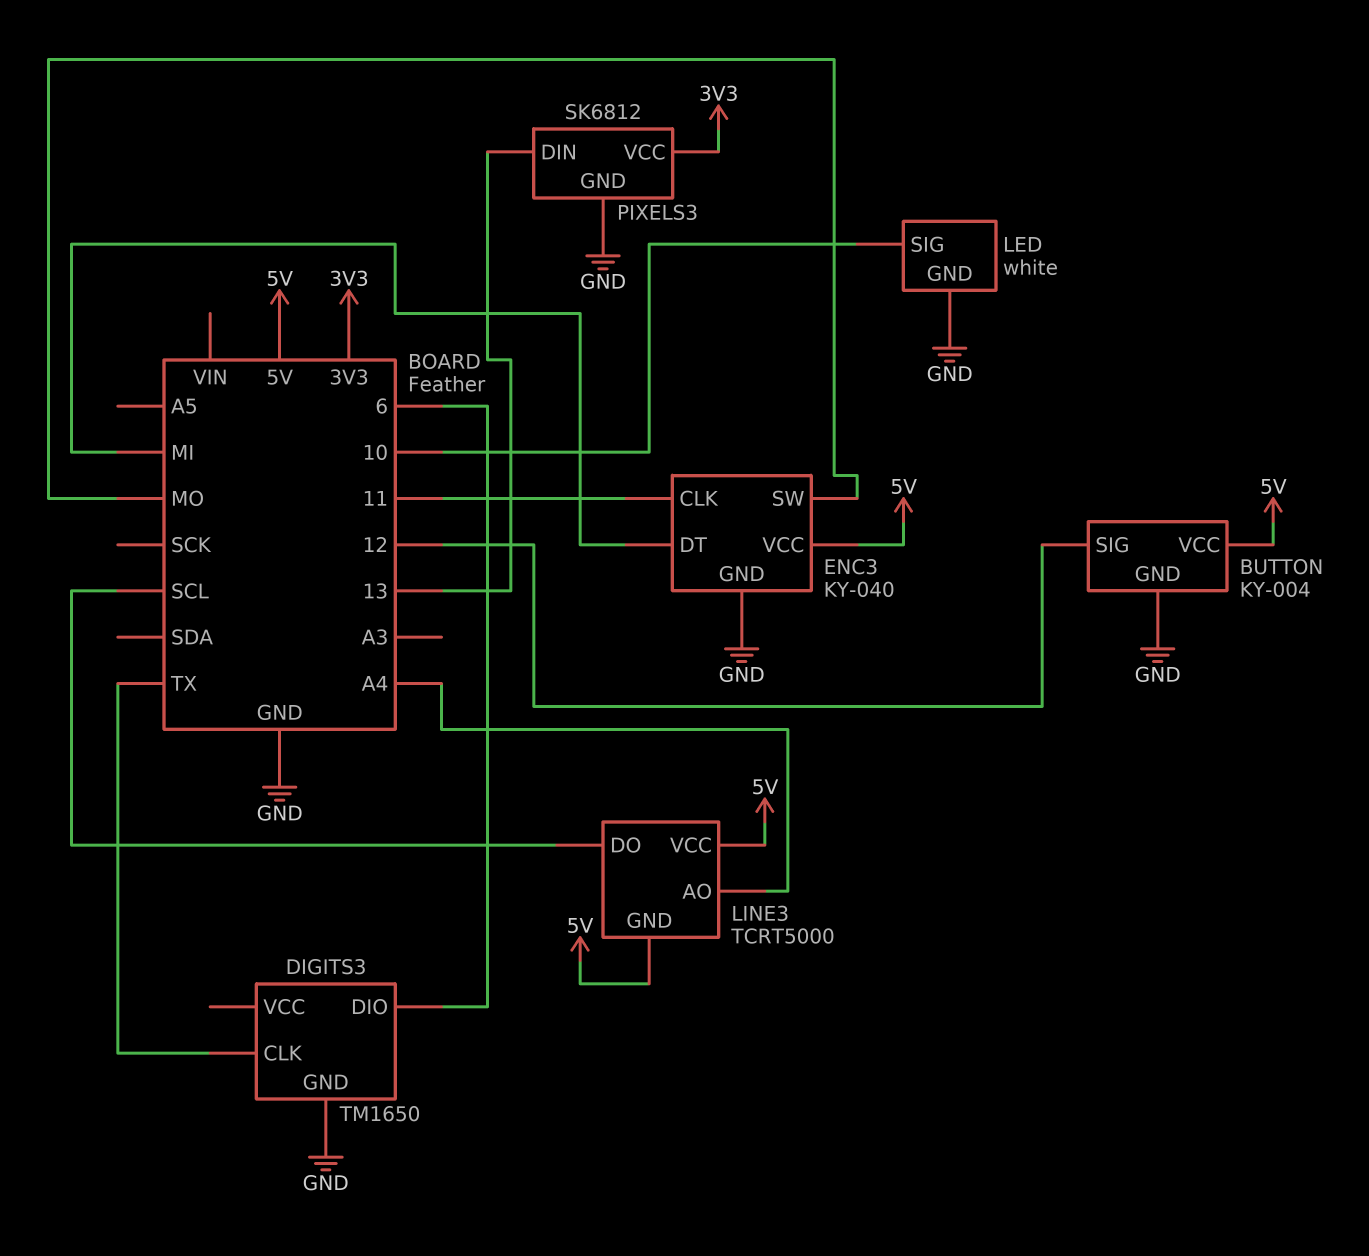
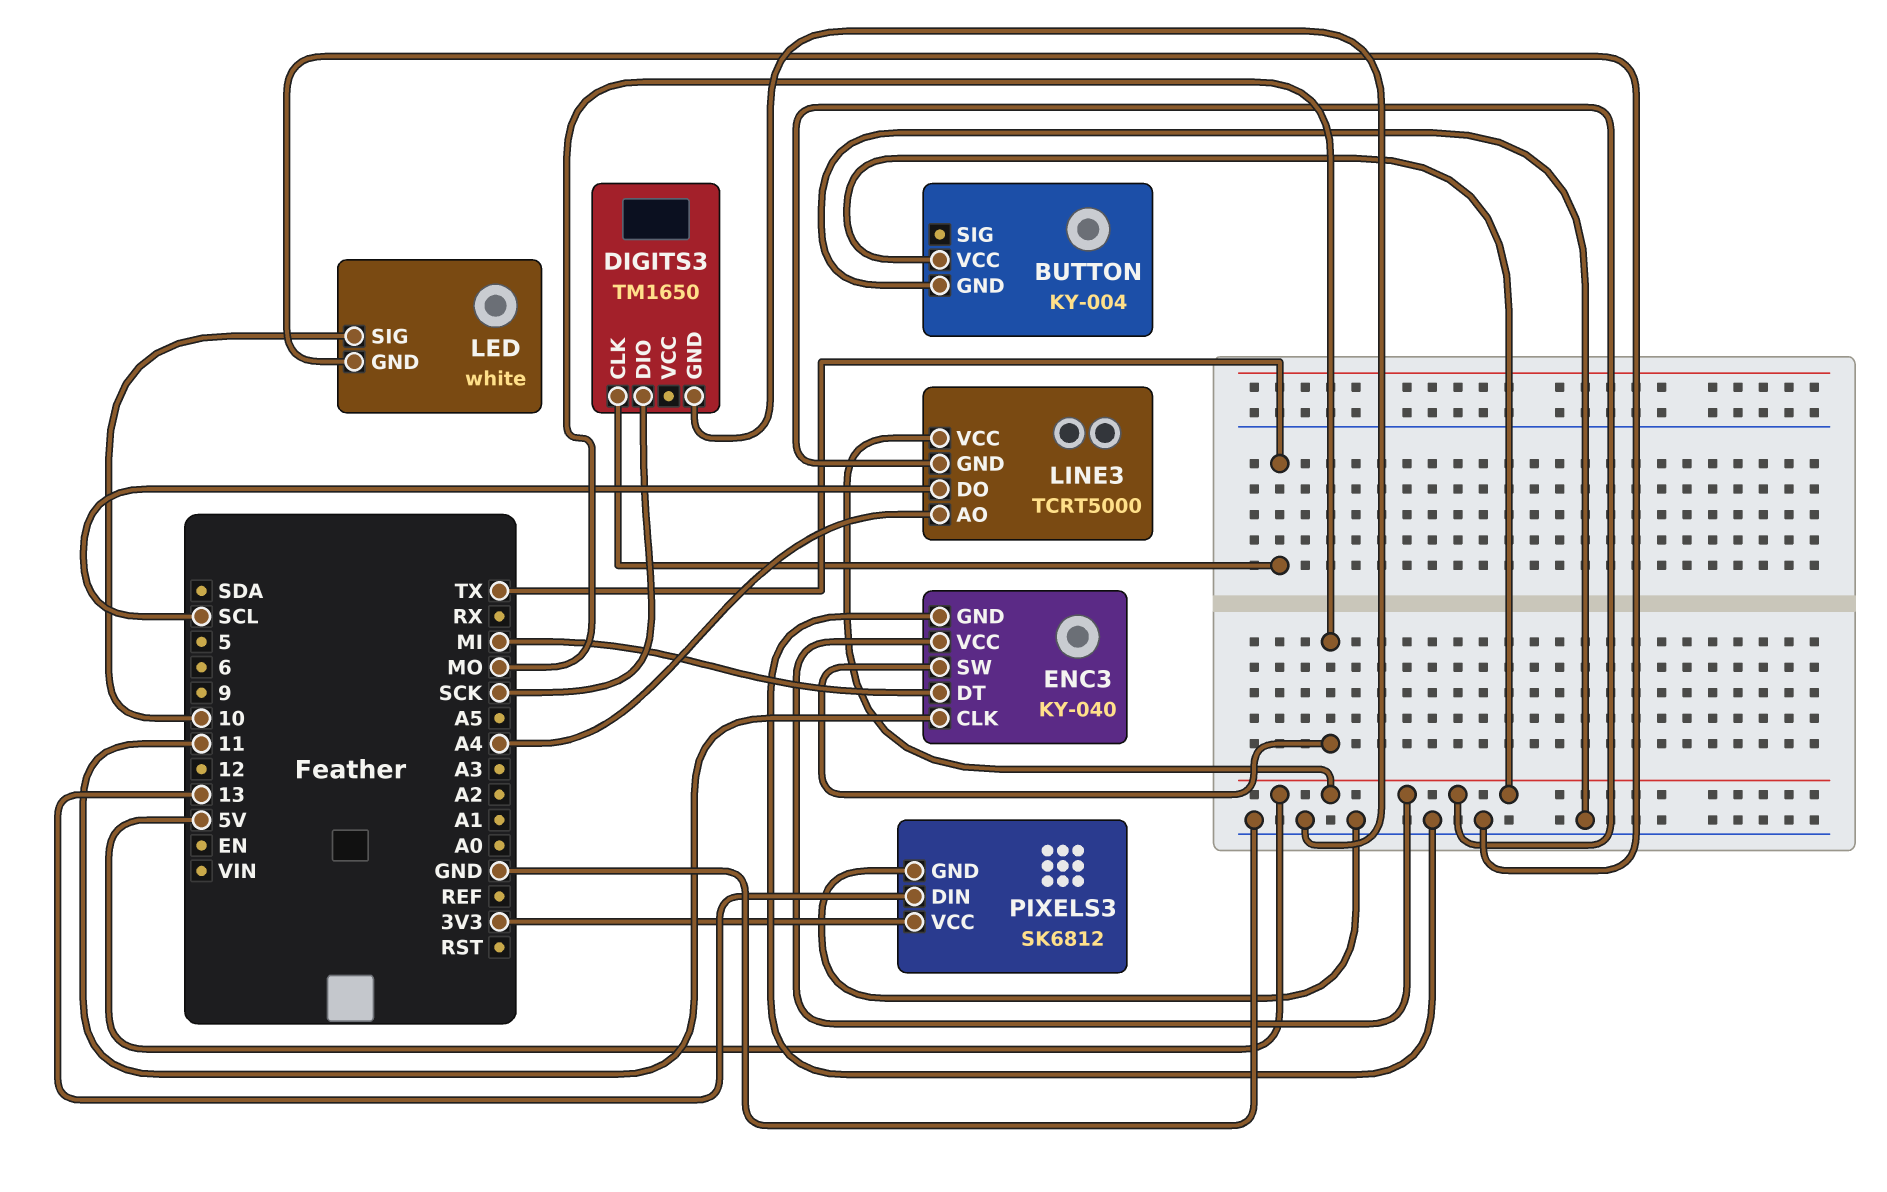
BUTTON pin SIG: 12 -> none
DIGITS3 pin DIO: 6 -> SCK

